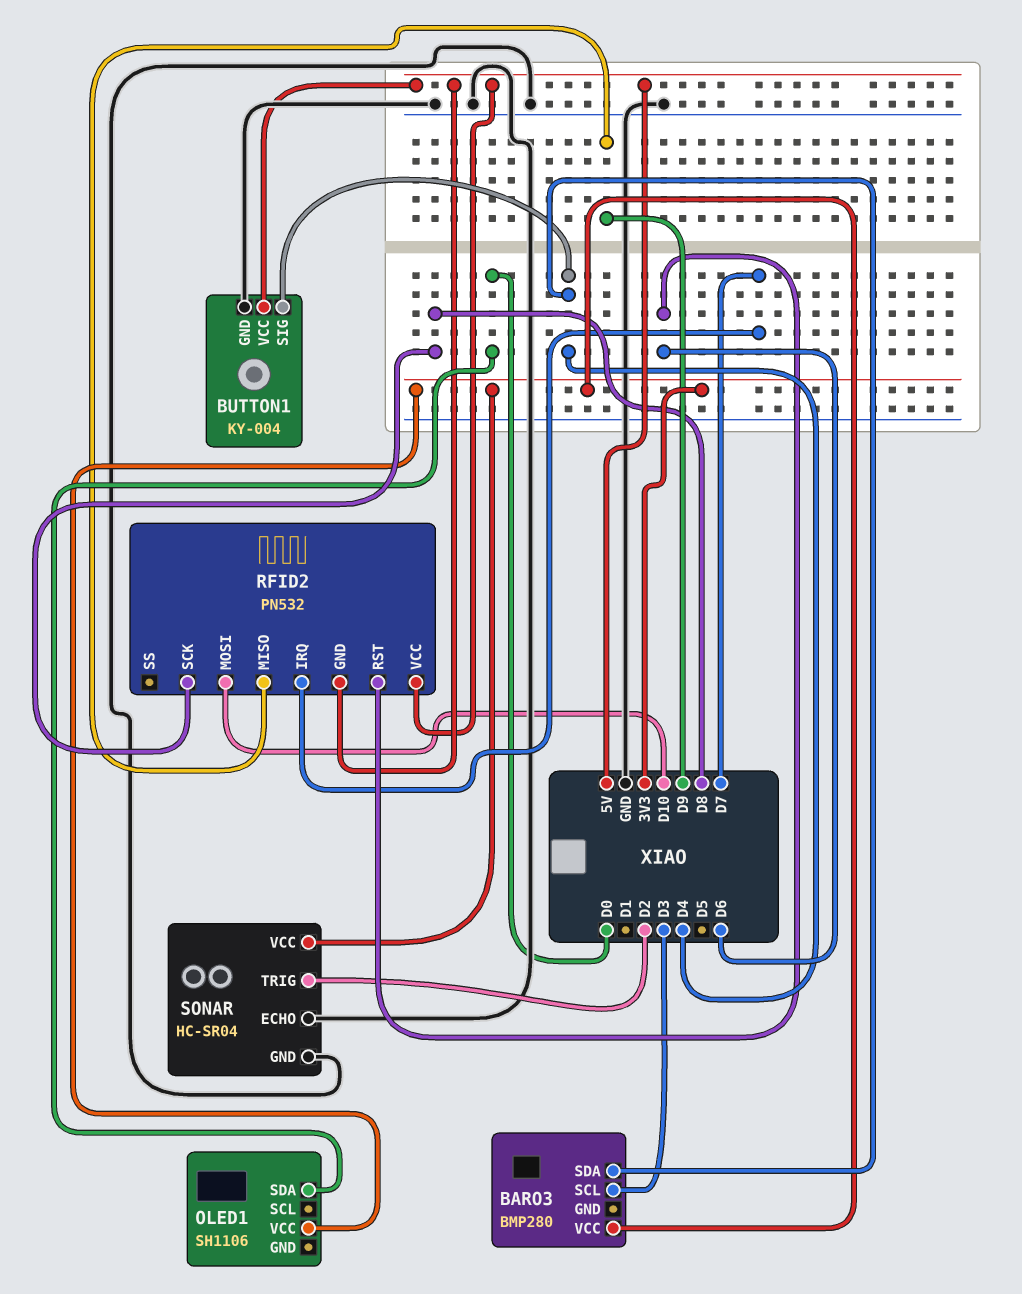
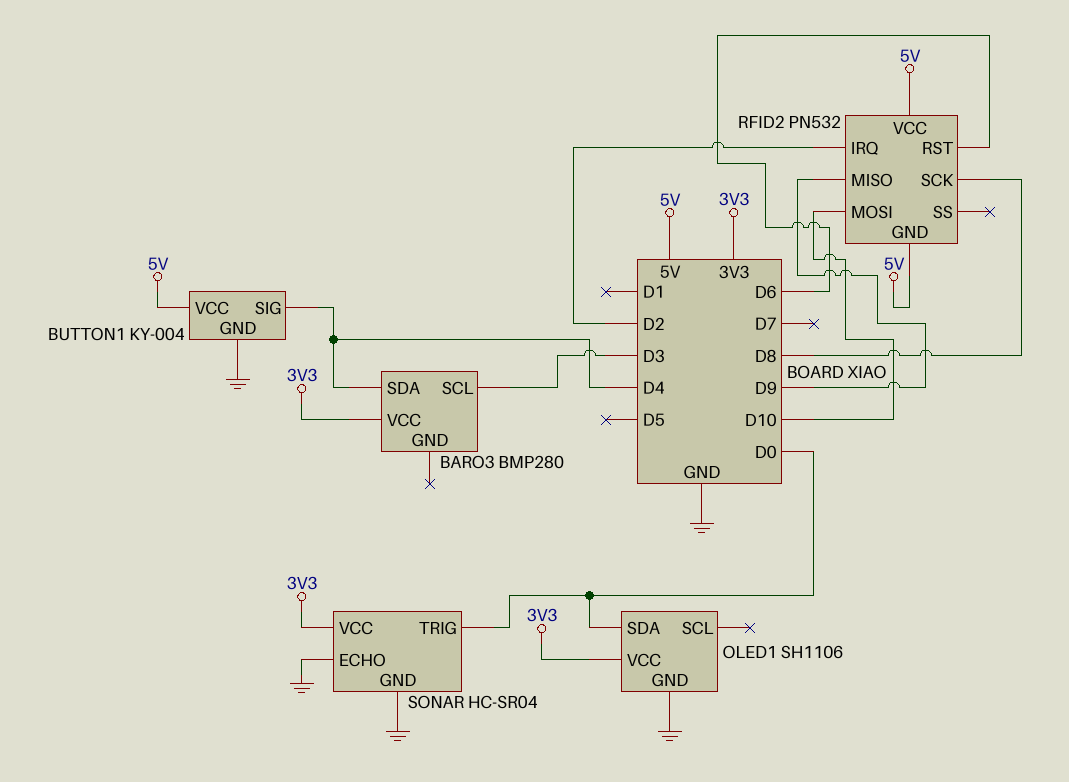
OLED1 pin GND: none -> GND
RFID2 pin IRQ: D7 -> D2
SONAR pin TRIG: D2 -> D0

